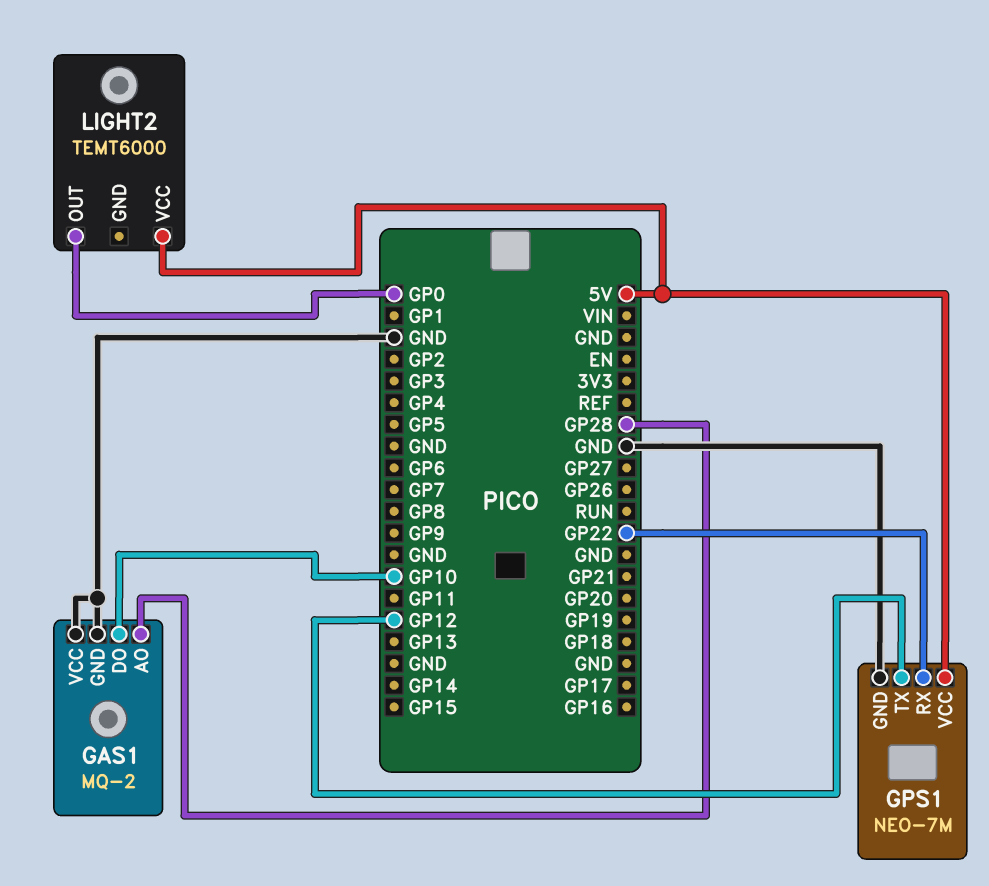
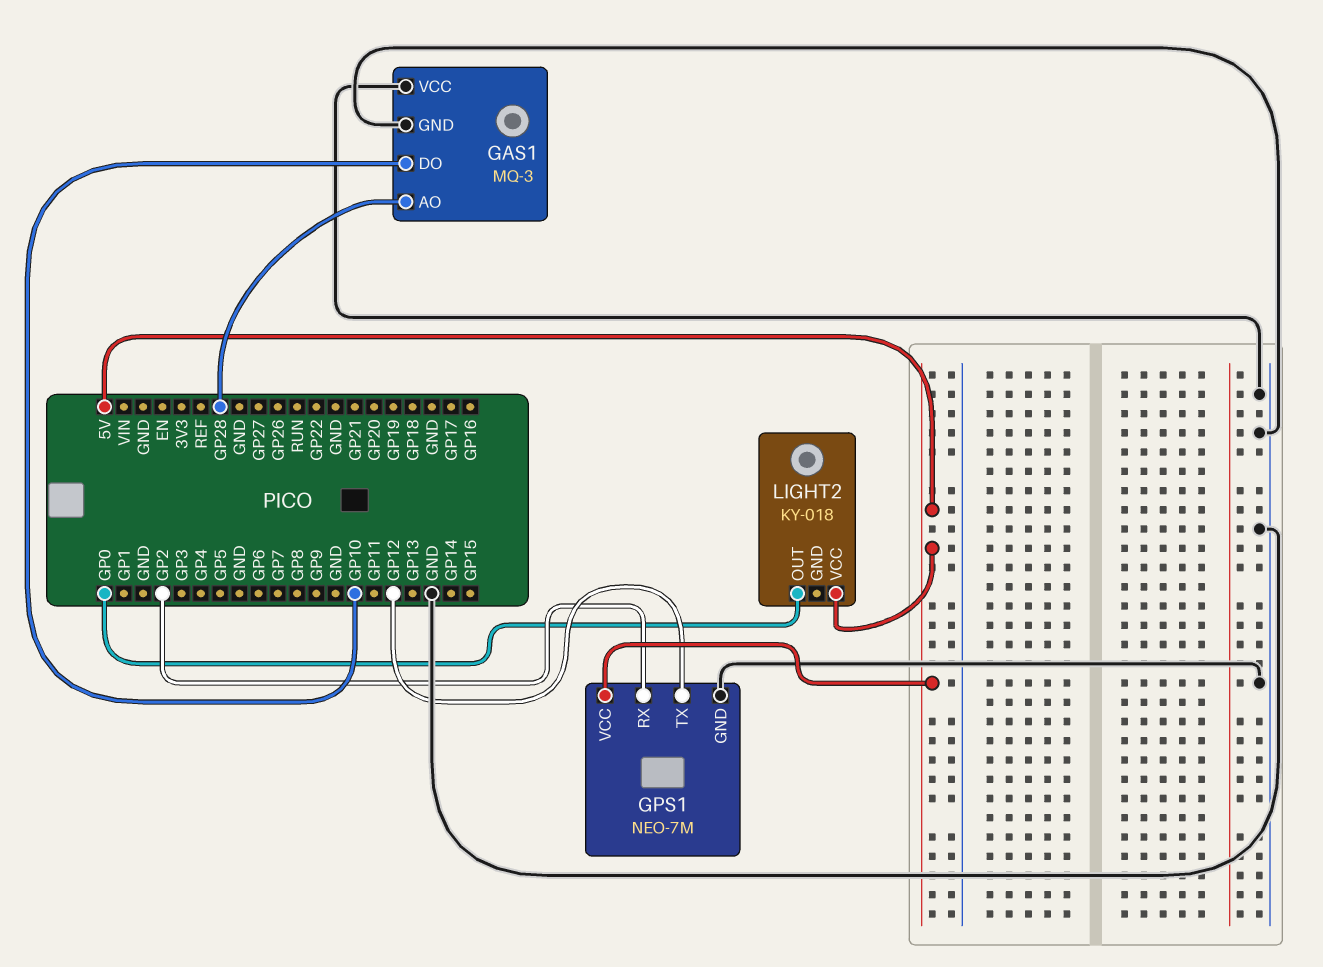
GAS1: MQ-2 -> MQ-3
GPS1 pin RX: GP22 -> GP2
LIGHT2: TEMT6000 -> KY-018

